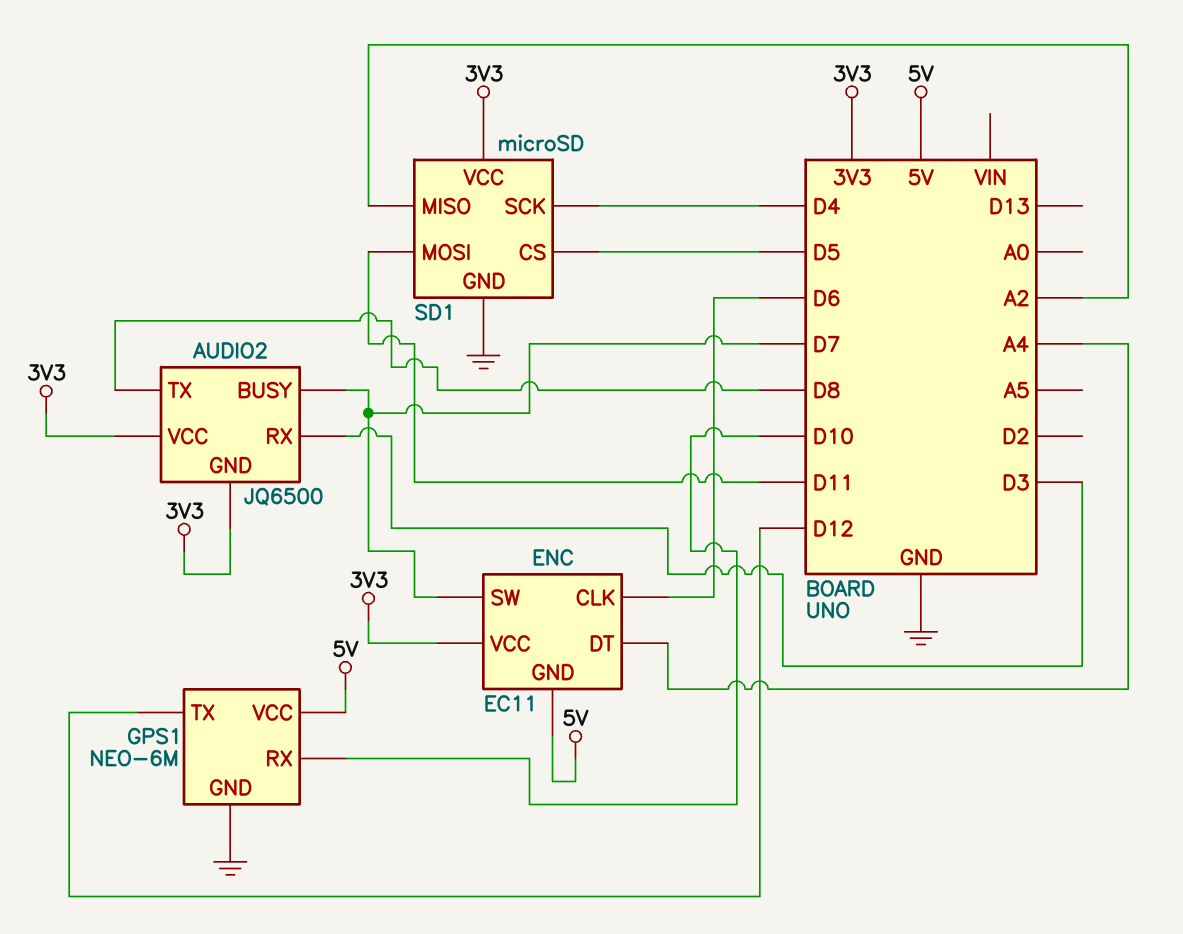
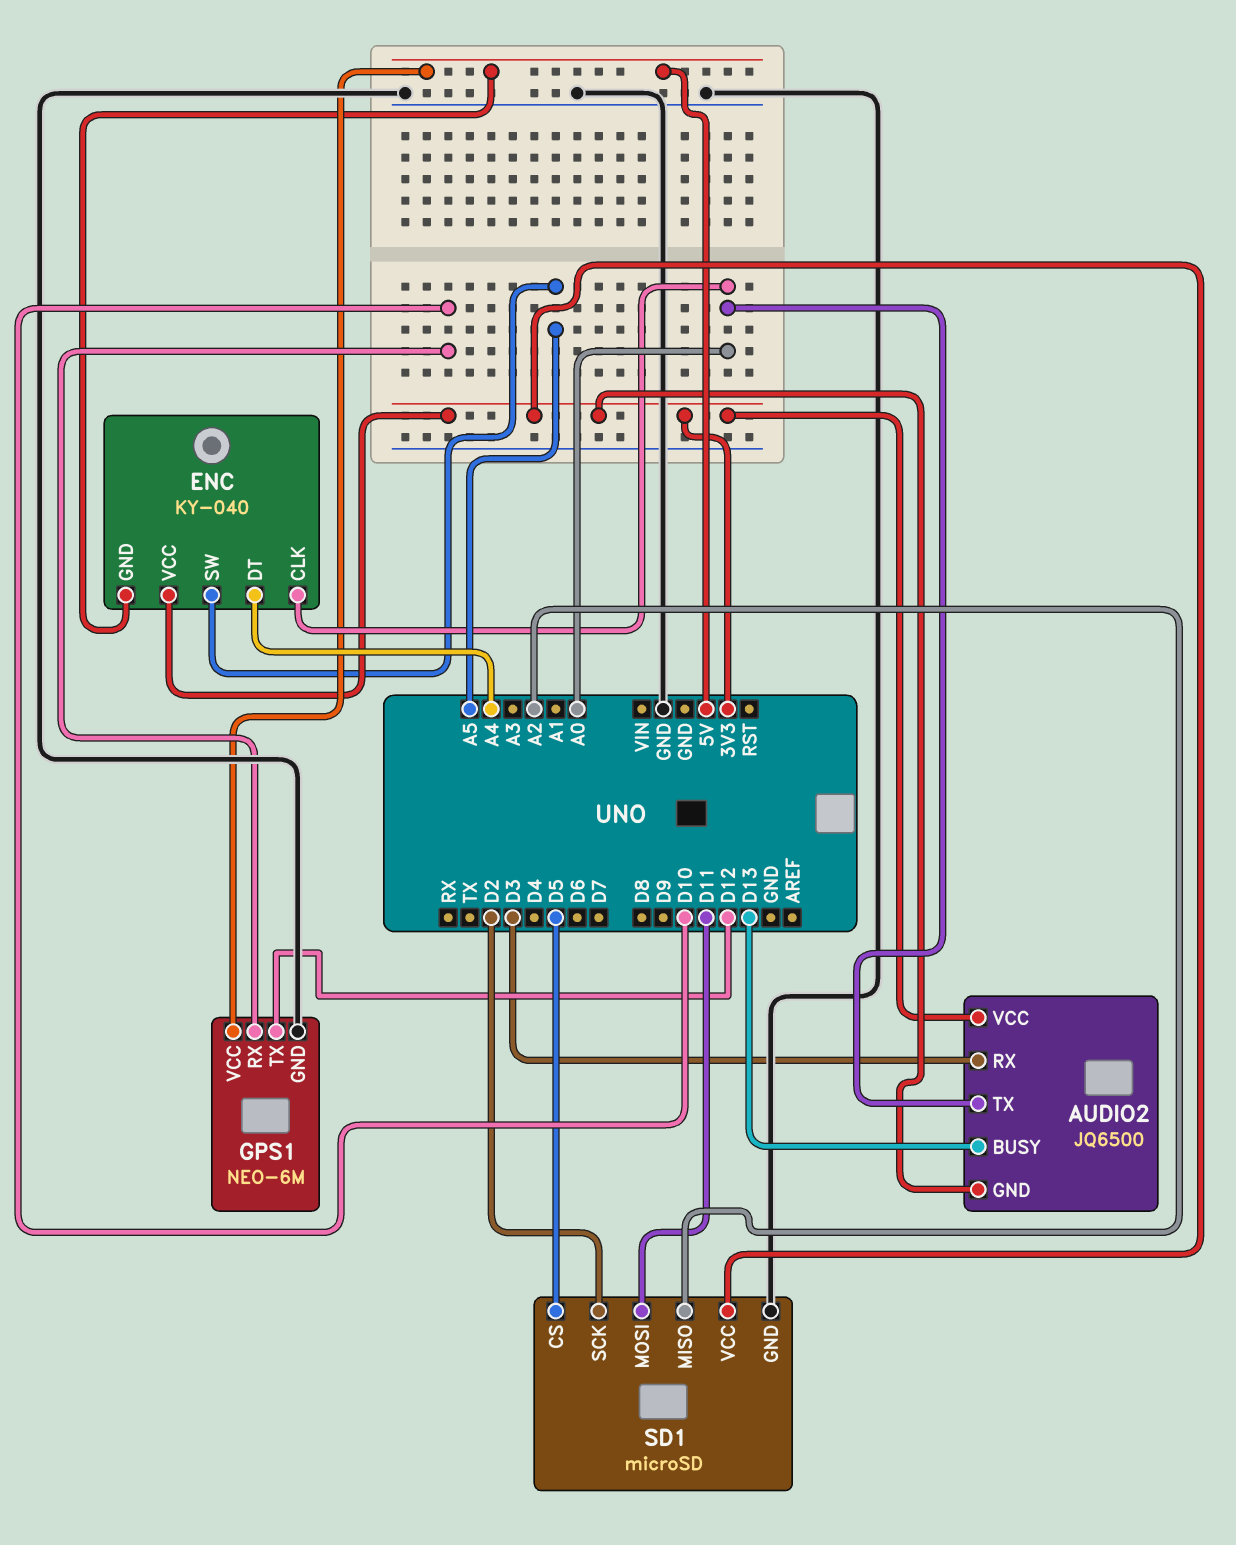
AUDIO2 pin BUSY: D7 -> D13
AUDIO2 pin TX: D8 -> A0
ENC: EC11 -> KY-040
ENC pin CLK: D6 -> A0
ENC pin SW: D7 -> A5
SD1 pin SCK: D4 -> D2

